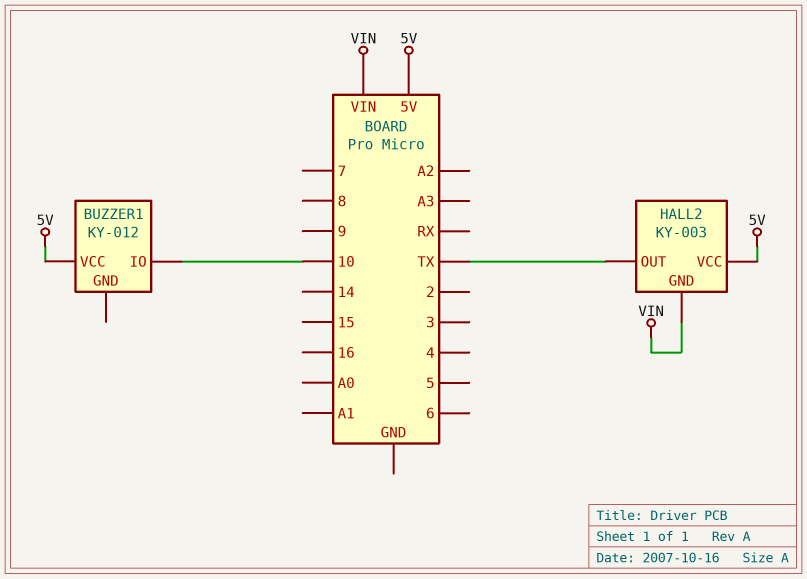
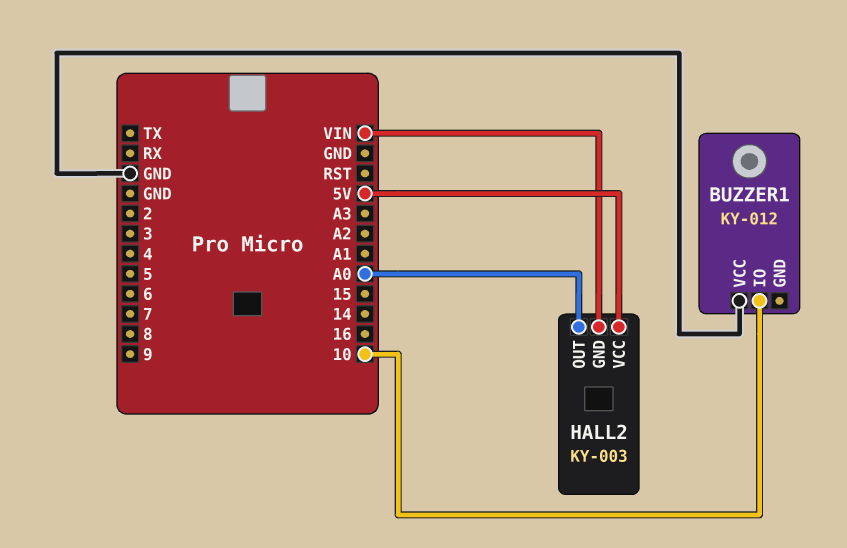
BUZZER1 pin VCC: 5V -> GND
HALL2 pin OUT: TX -> A0

